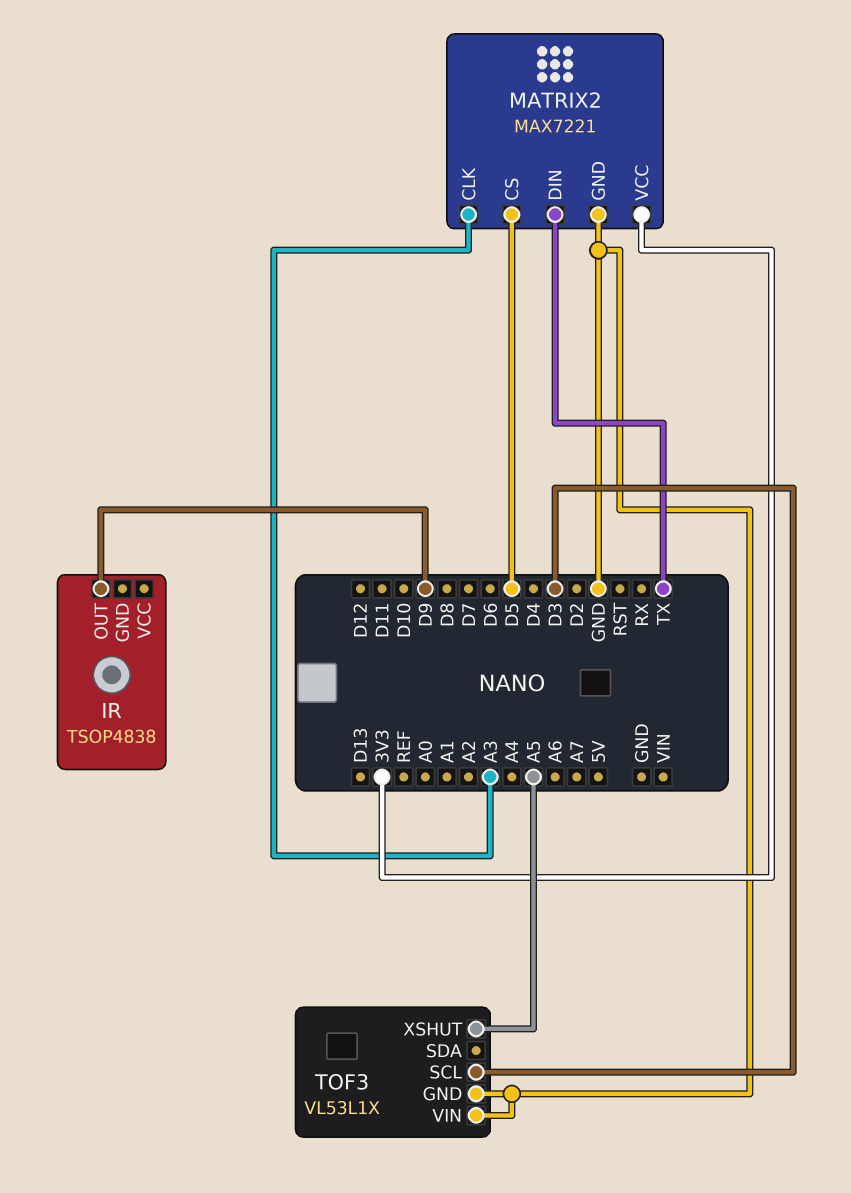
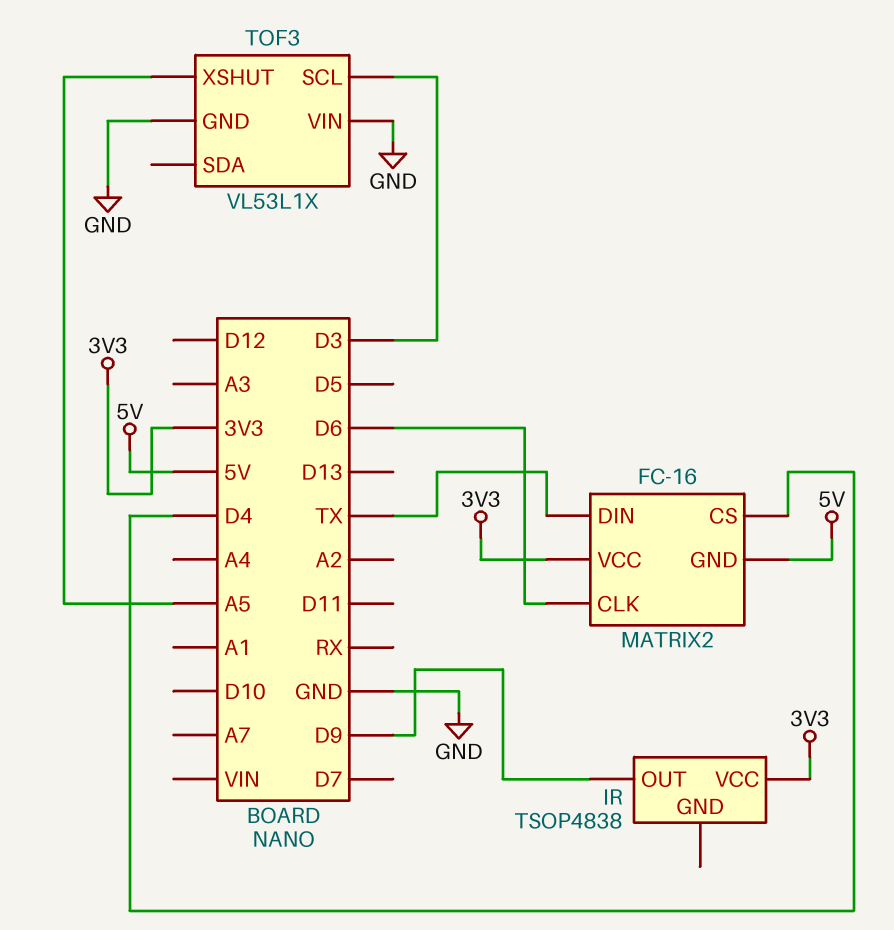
IR pin VCC: none -> 3V3
MATRIX2: MAX7221 -> FC-16
MATRIX2 pin CLK: A3 -> D6
MATRIX2 pin CS: D5 -> D4
MATRIX2 pin GND: GND -> 5V

